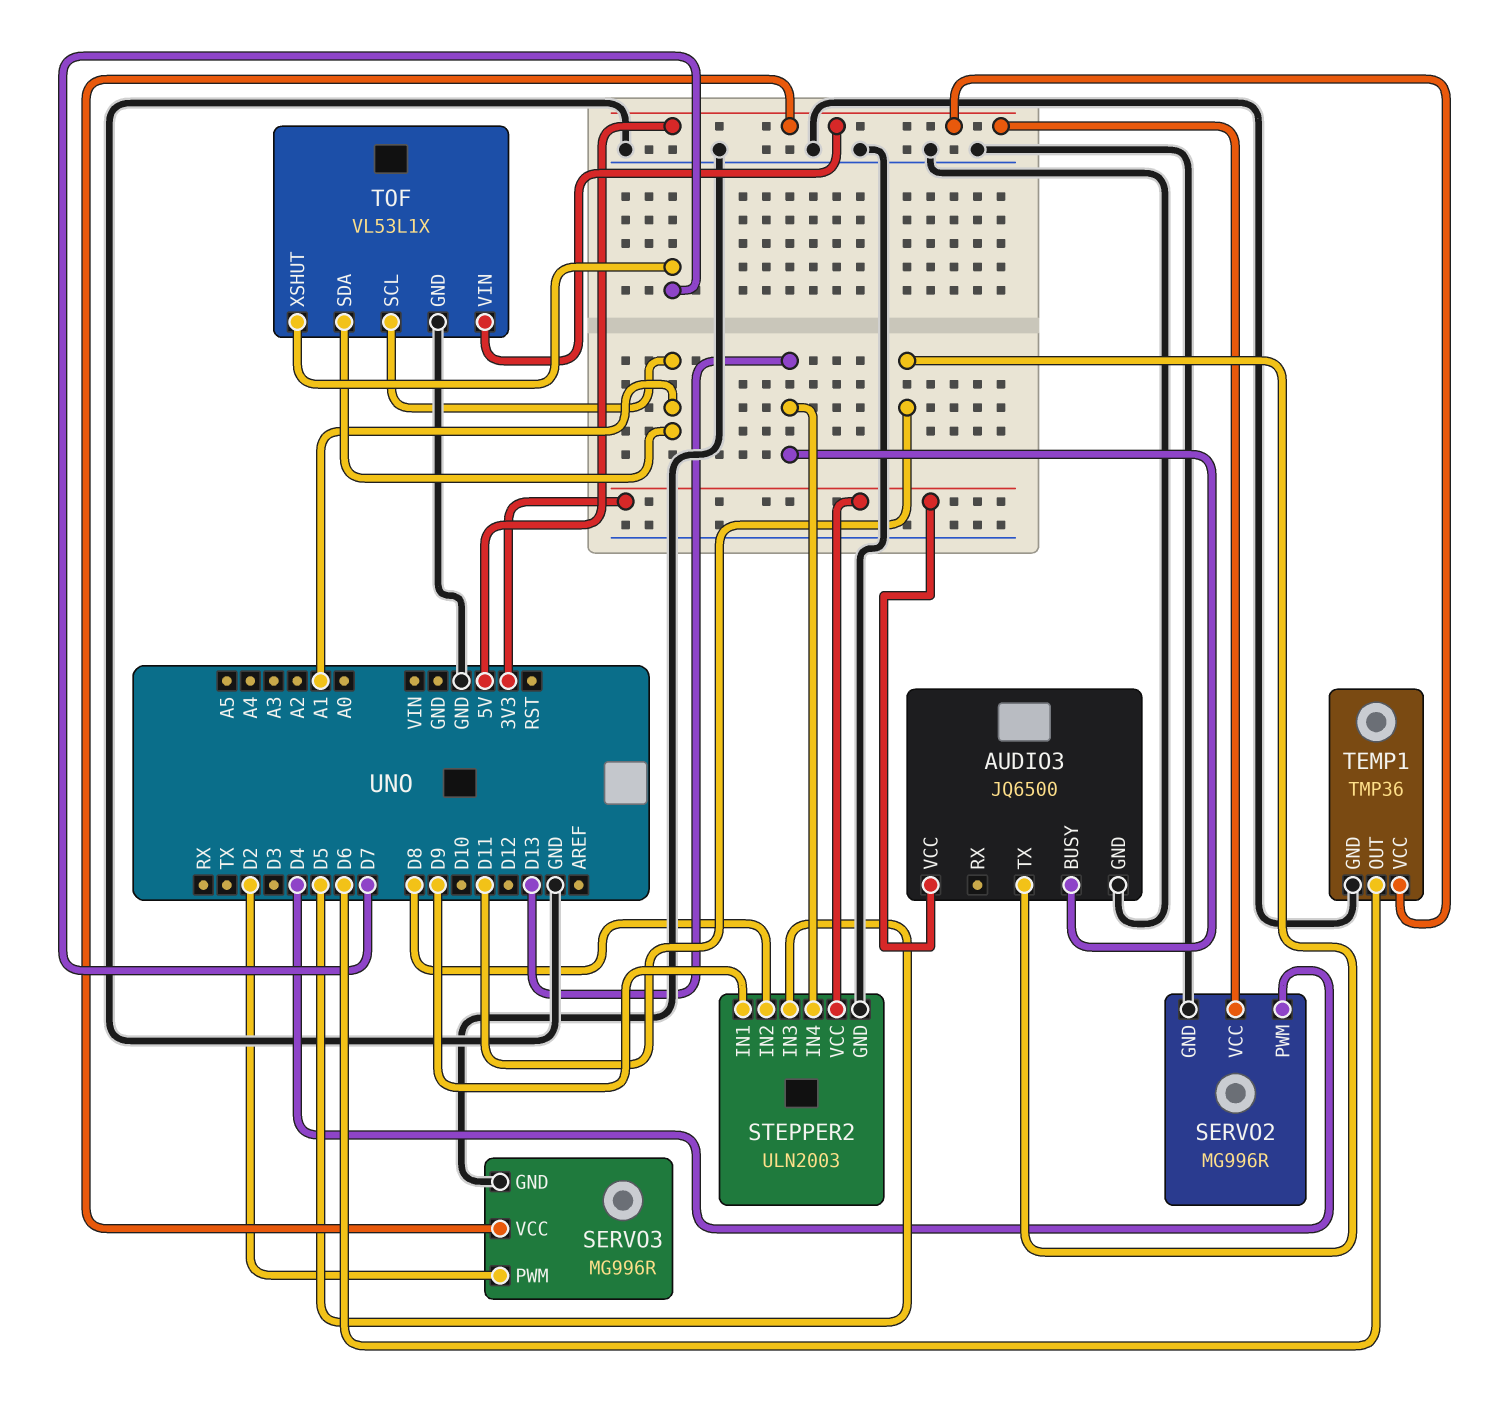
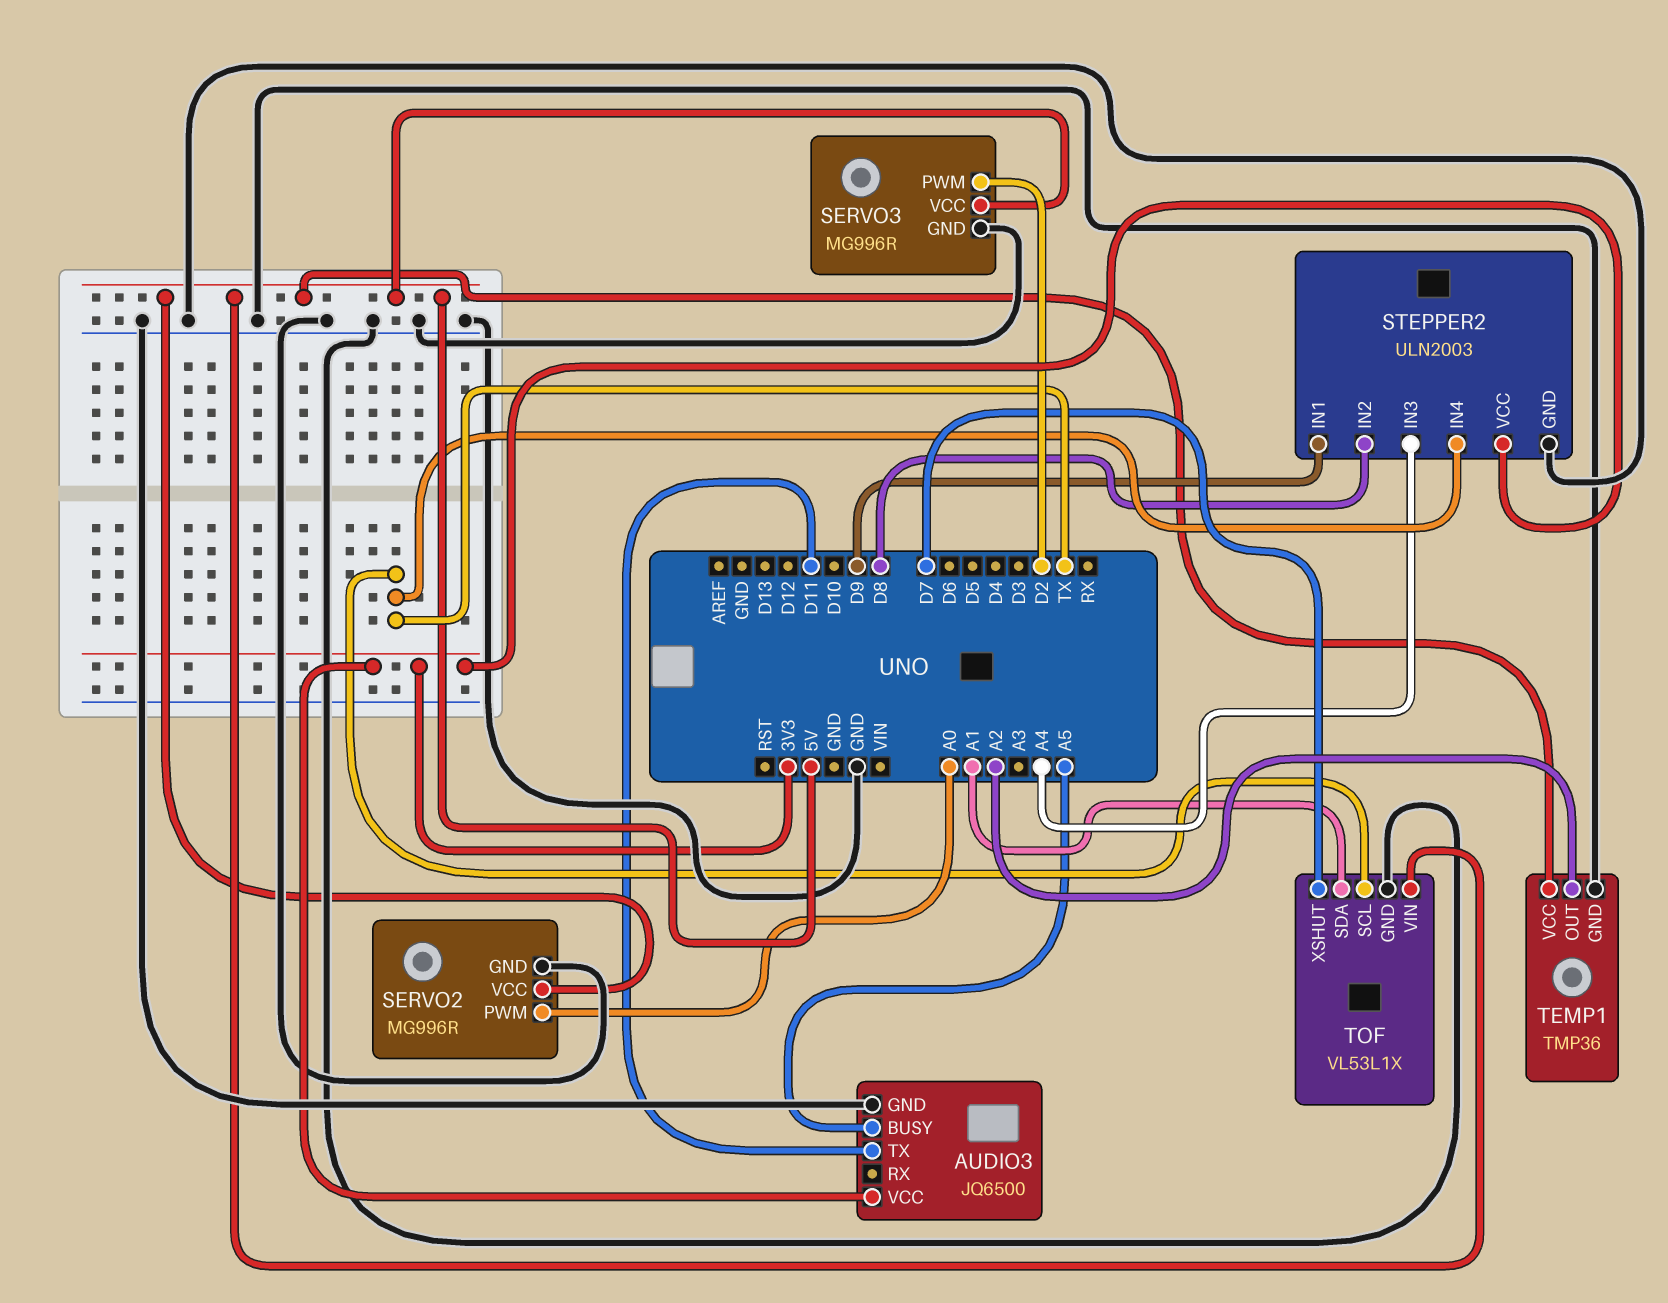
AUDIO3 pin BUSY: D13 -> A5
SERVO2 pin PWM: D4 -> A0
STEPPER2 pin IN3: D5 -> A4
STEPPER2 pin IN4: D13 -> TX
TEMP1 pin OUT: D6 -> A2
TOF pin SCL: A1 -> TX

